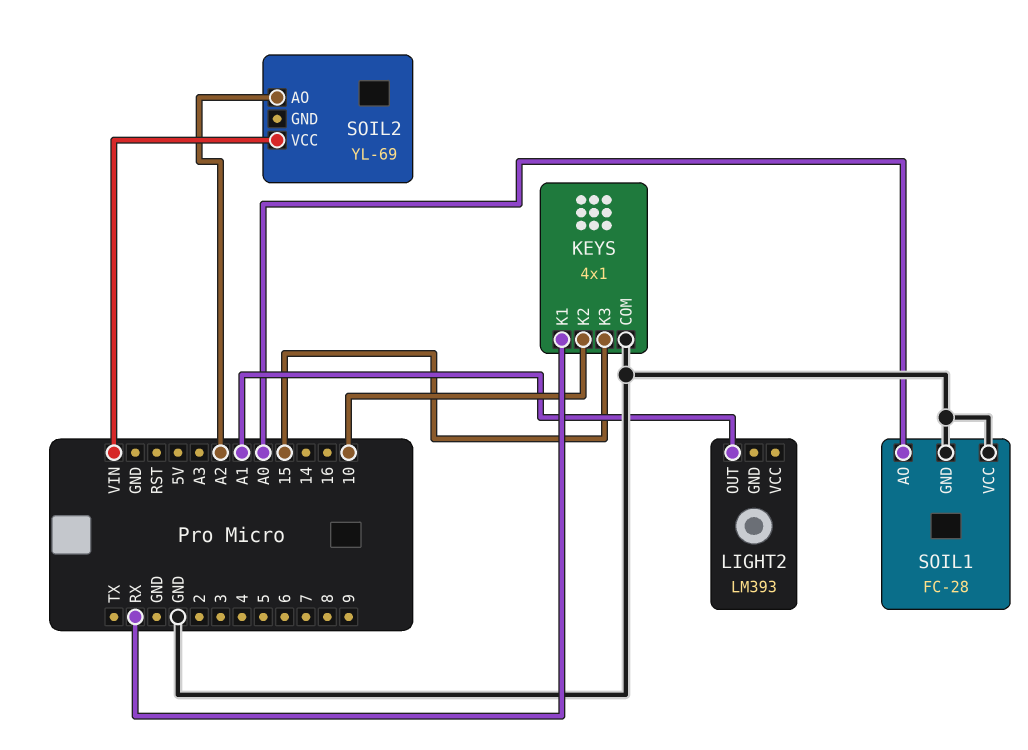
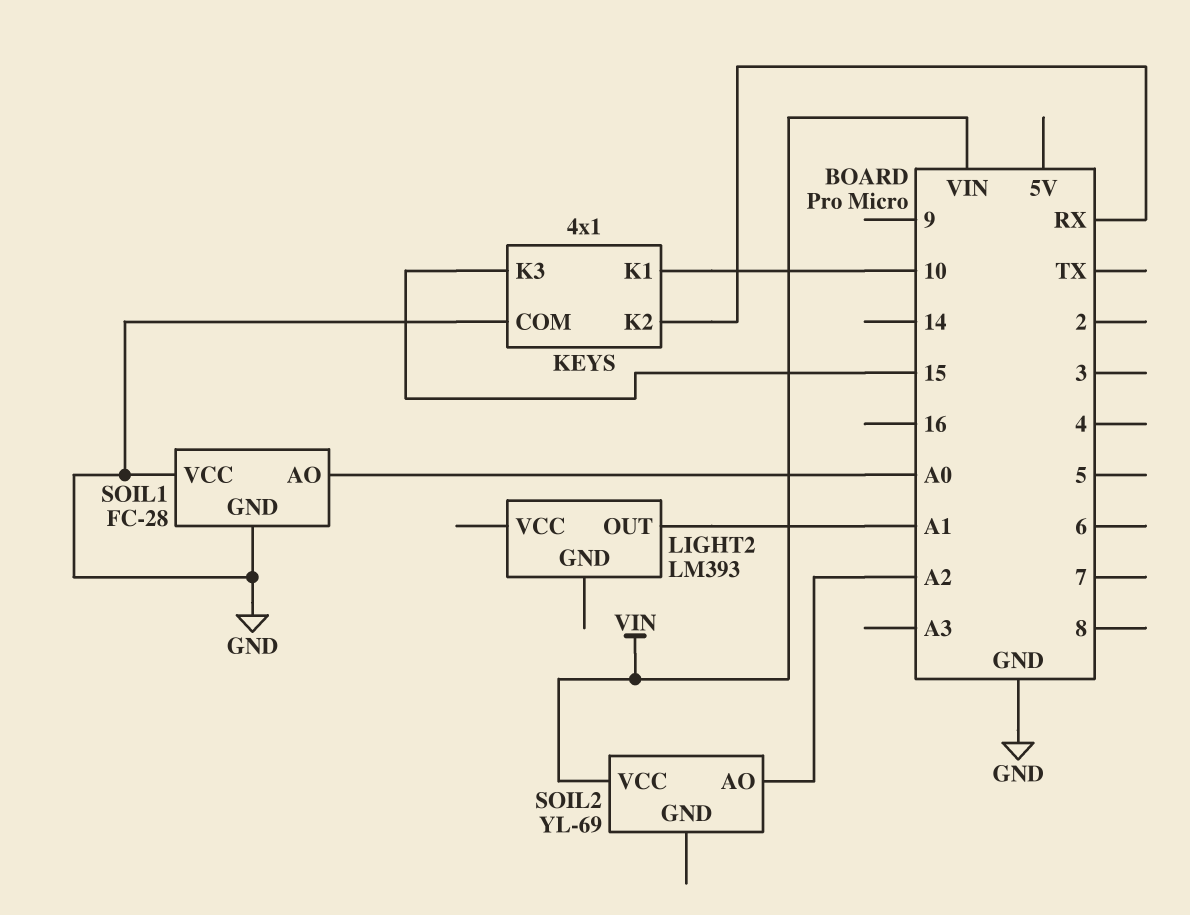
KEYS pin K1: RX -> 10
KEYS pin K2: 10 -> RX

